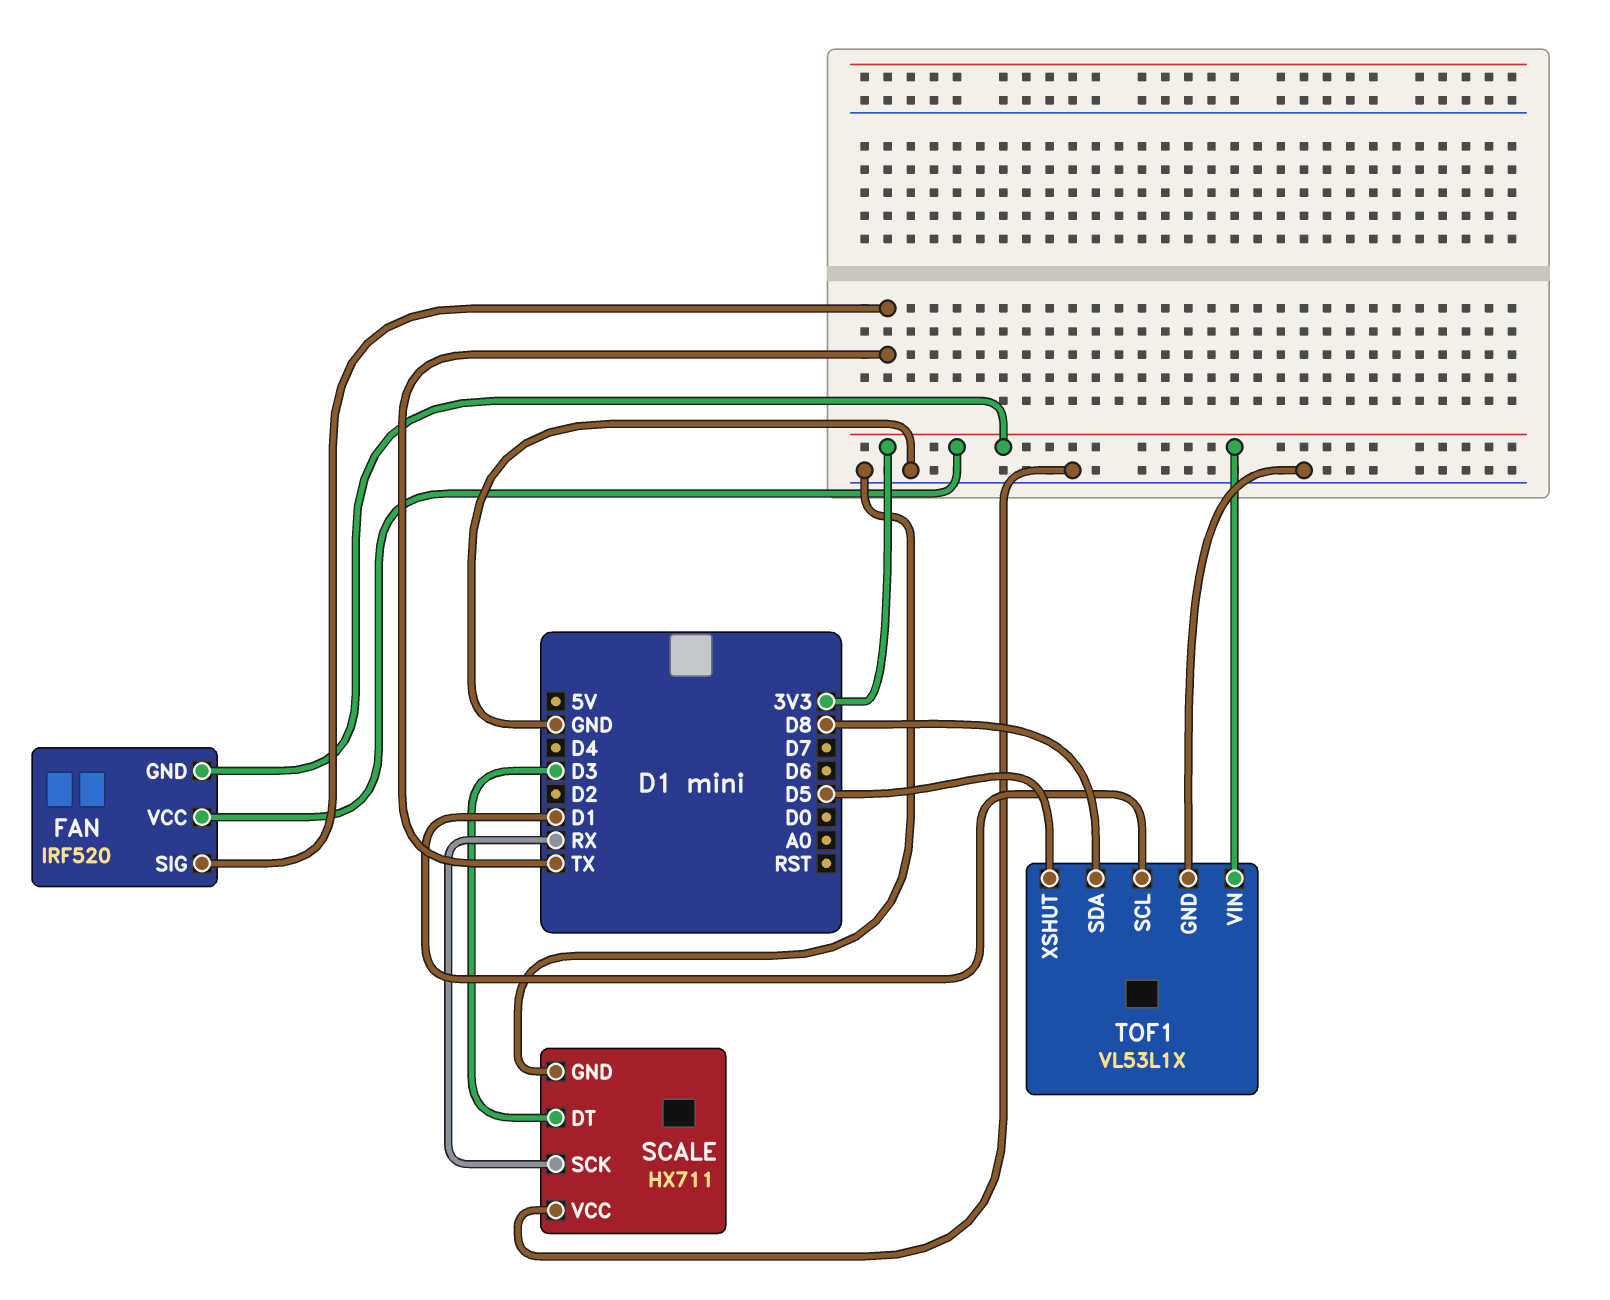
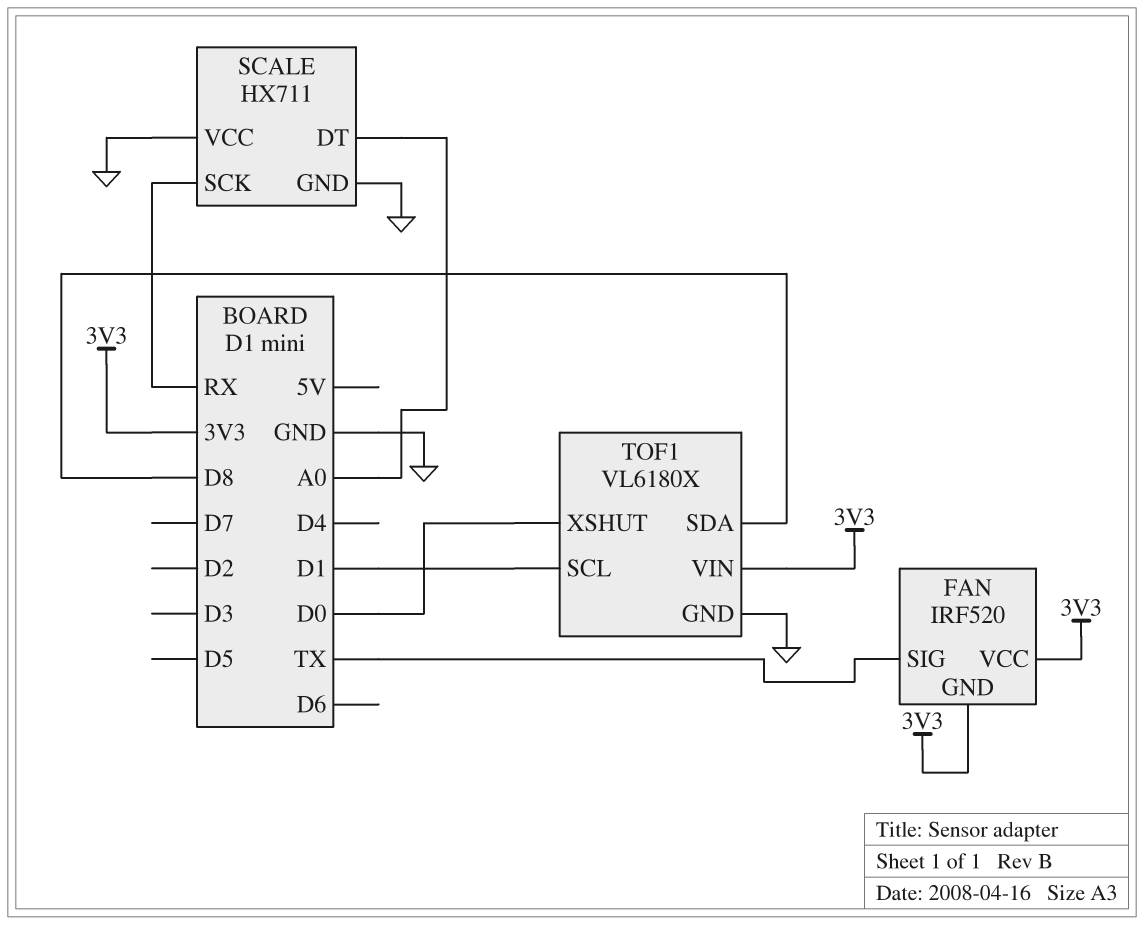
SCALE pin DT: D3 -> A0
TOF1: VL53L1X -> VL6180X
TOF1 pin XSHUT: D5 -> D0

